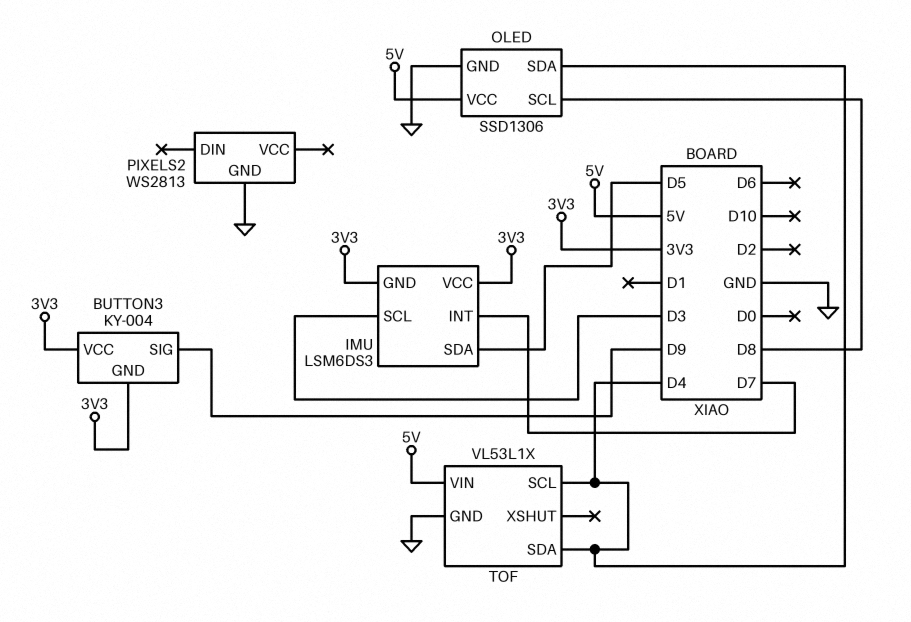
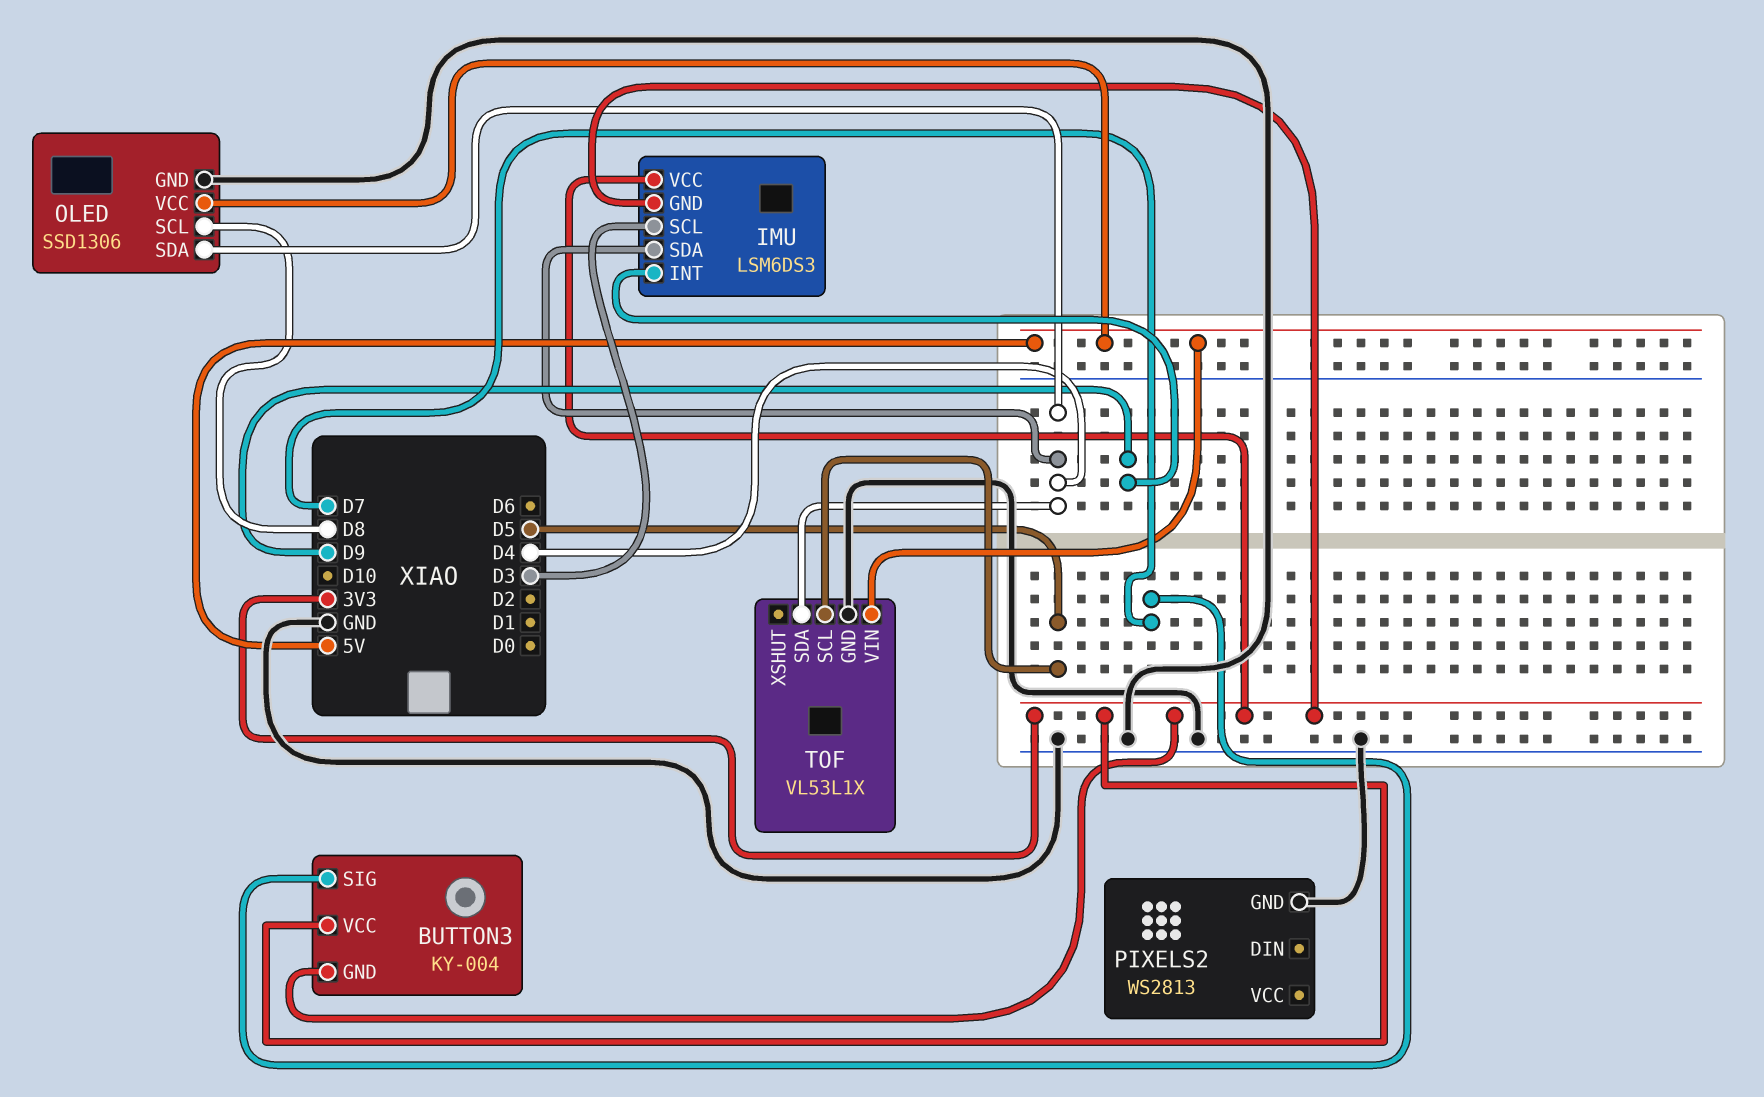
BUTTON3 pin SIG: D9 -> D7
IMU pin INT: D7 -> D9
IMU pin SDA: D5 -> D4
TOF pin SCL: D4 -> D5

